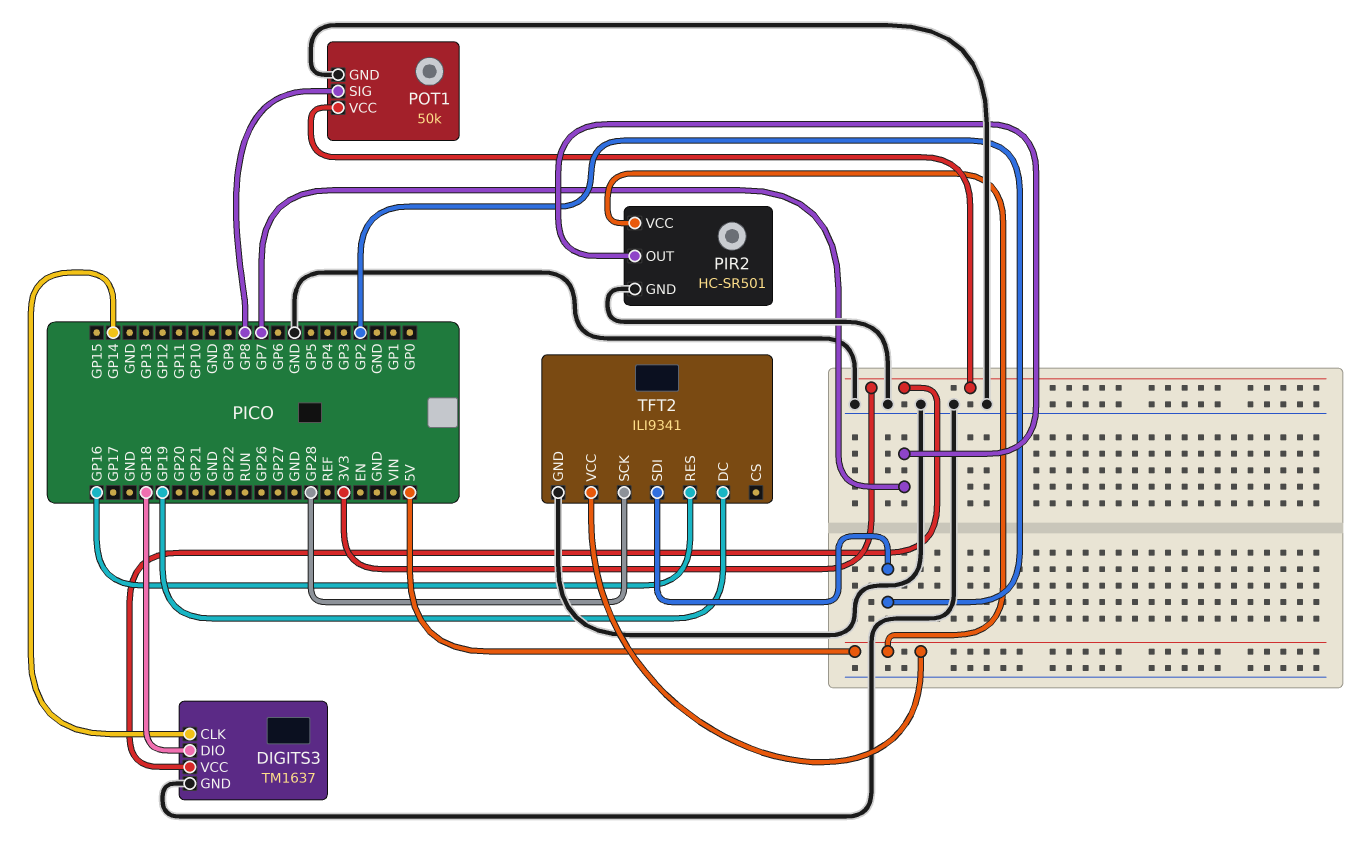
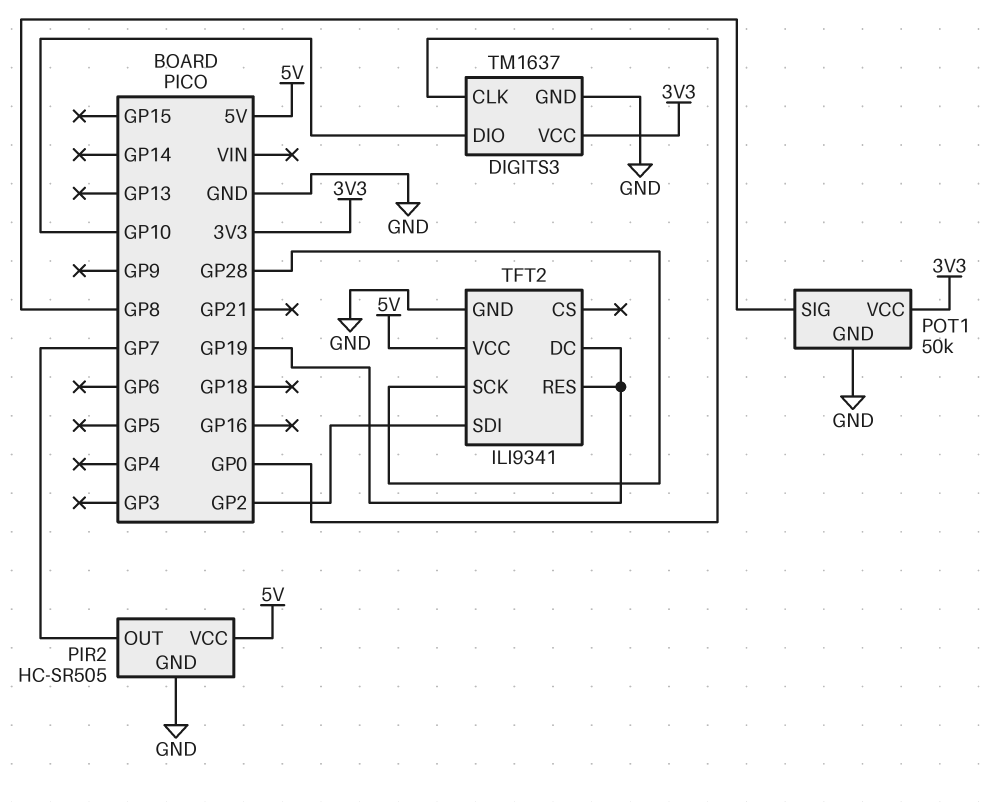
DIGITS3 pin CLK: GP14 -> GP0
DIGITS3 pin DIO: GP18 -> GP10
PIR2: HC-SR501 -> HC-SR505
TFT2 pin RES: GP16 -> GP19

